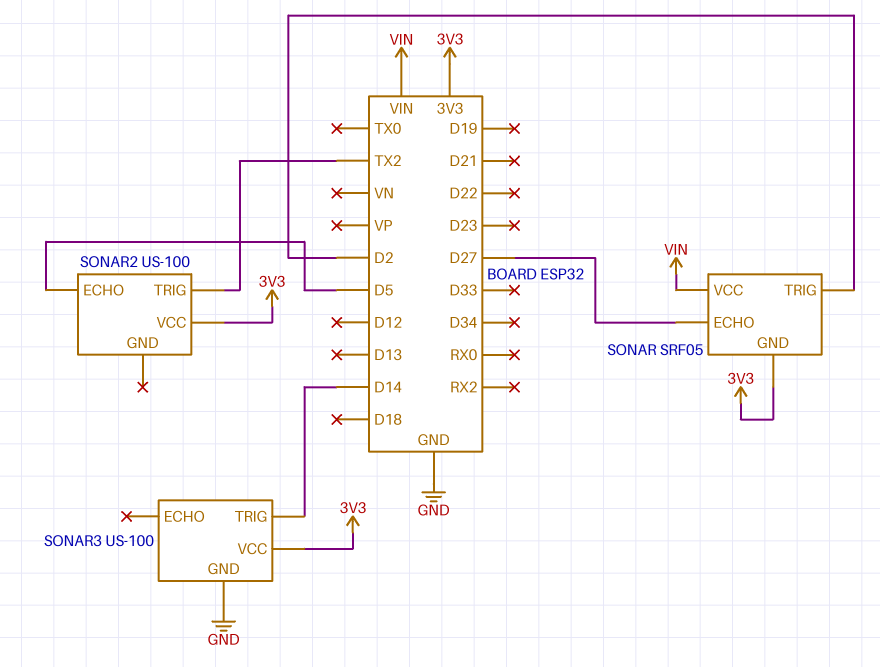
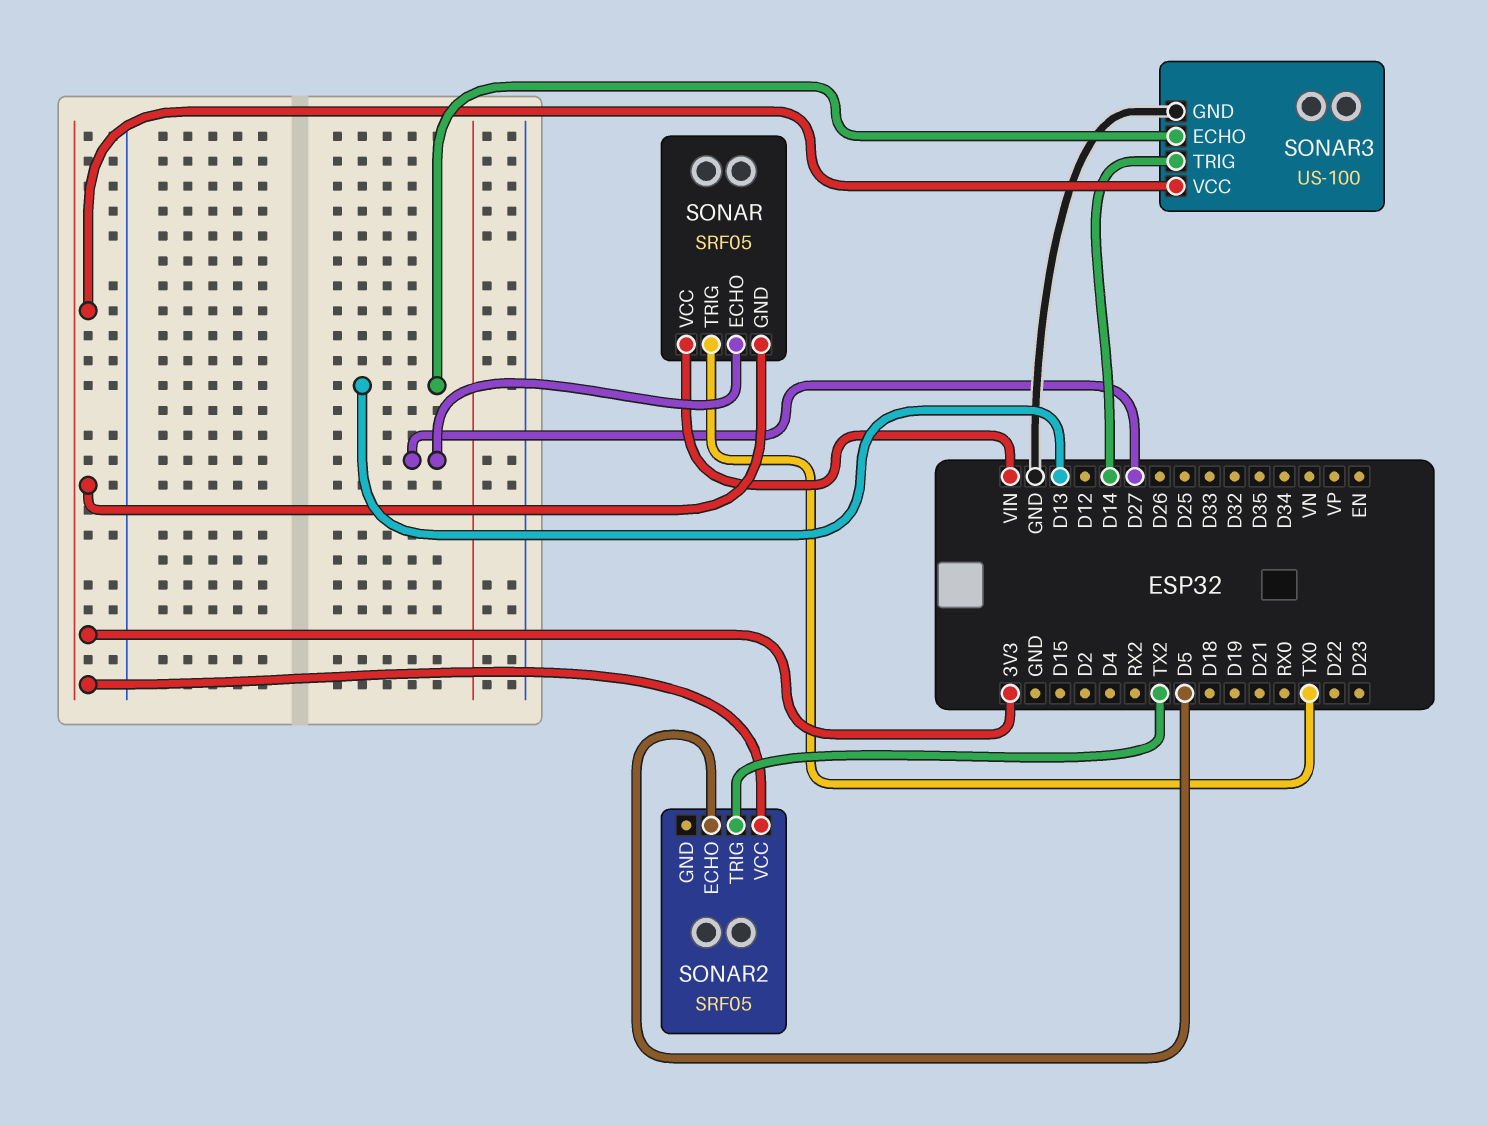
SONAR pin TRIG: D2 -> TX0
SONAR2: US-100 -> SRF05
SONAR3 pin ECHO: none -> D13

